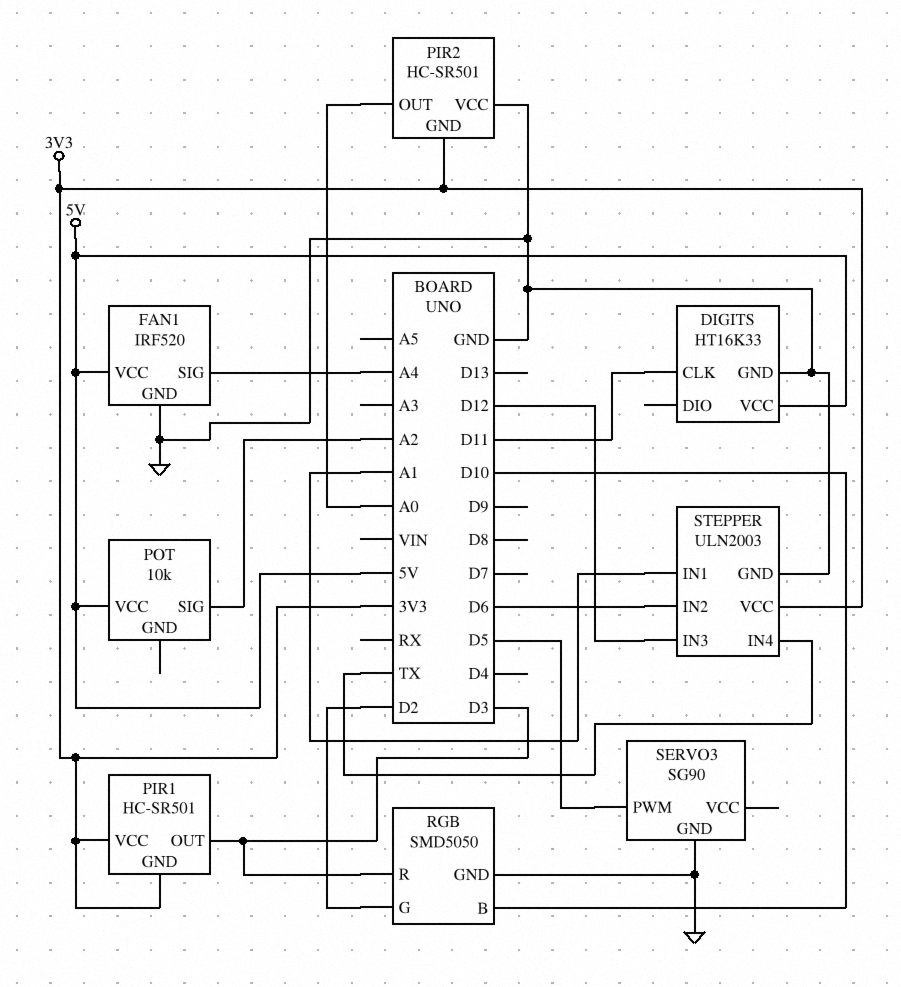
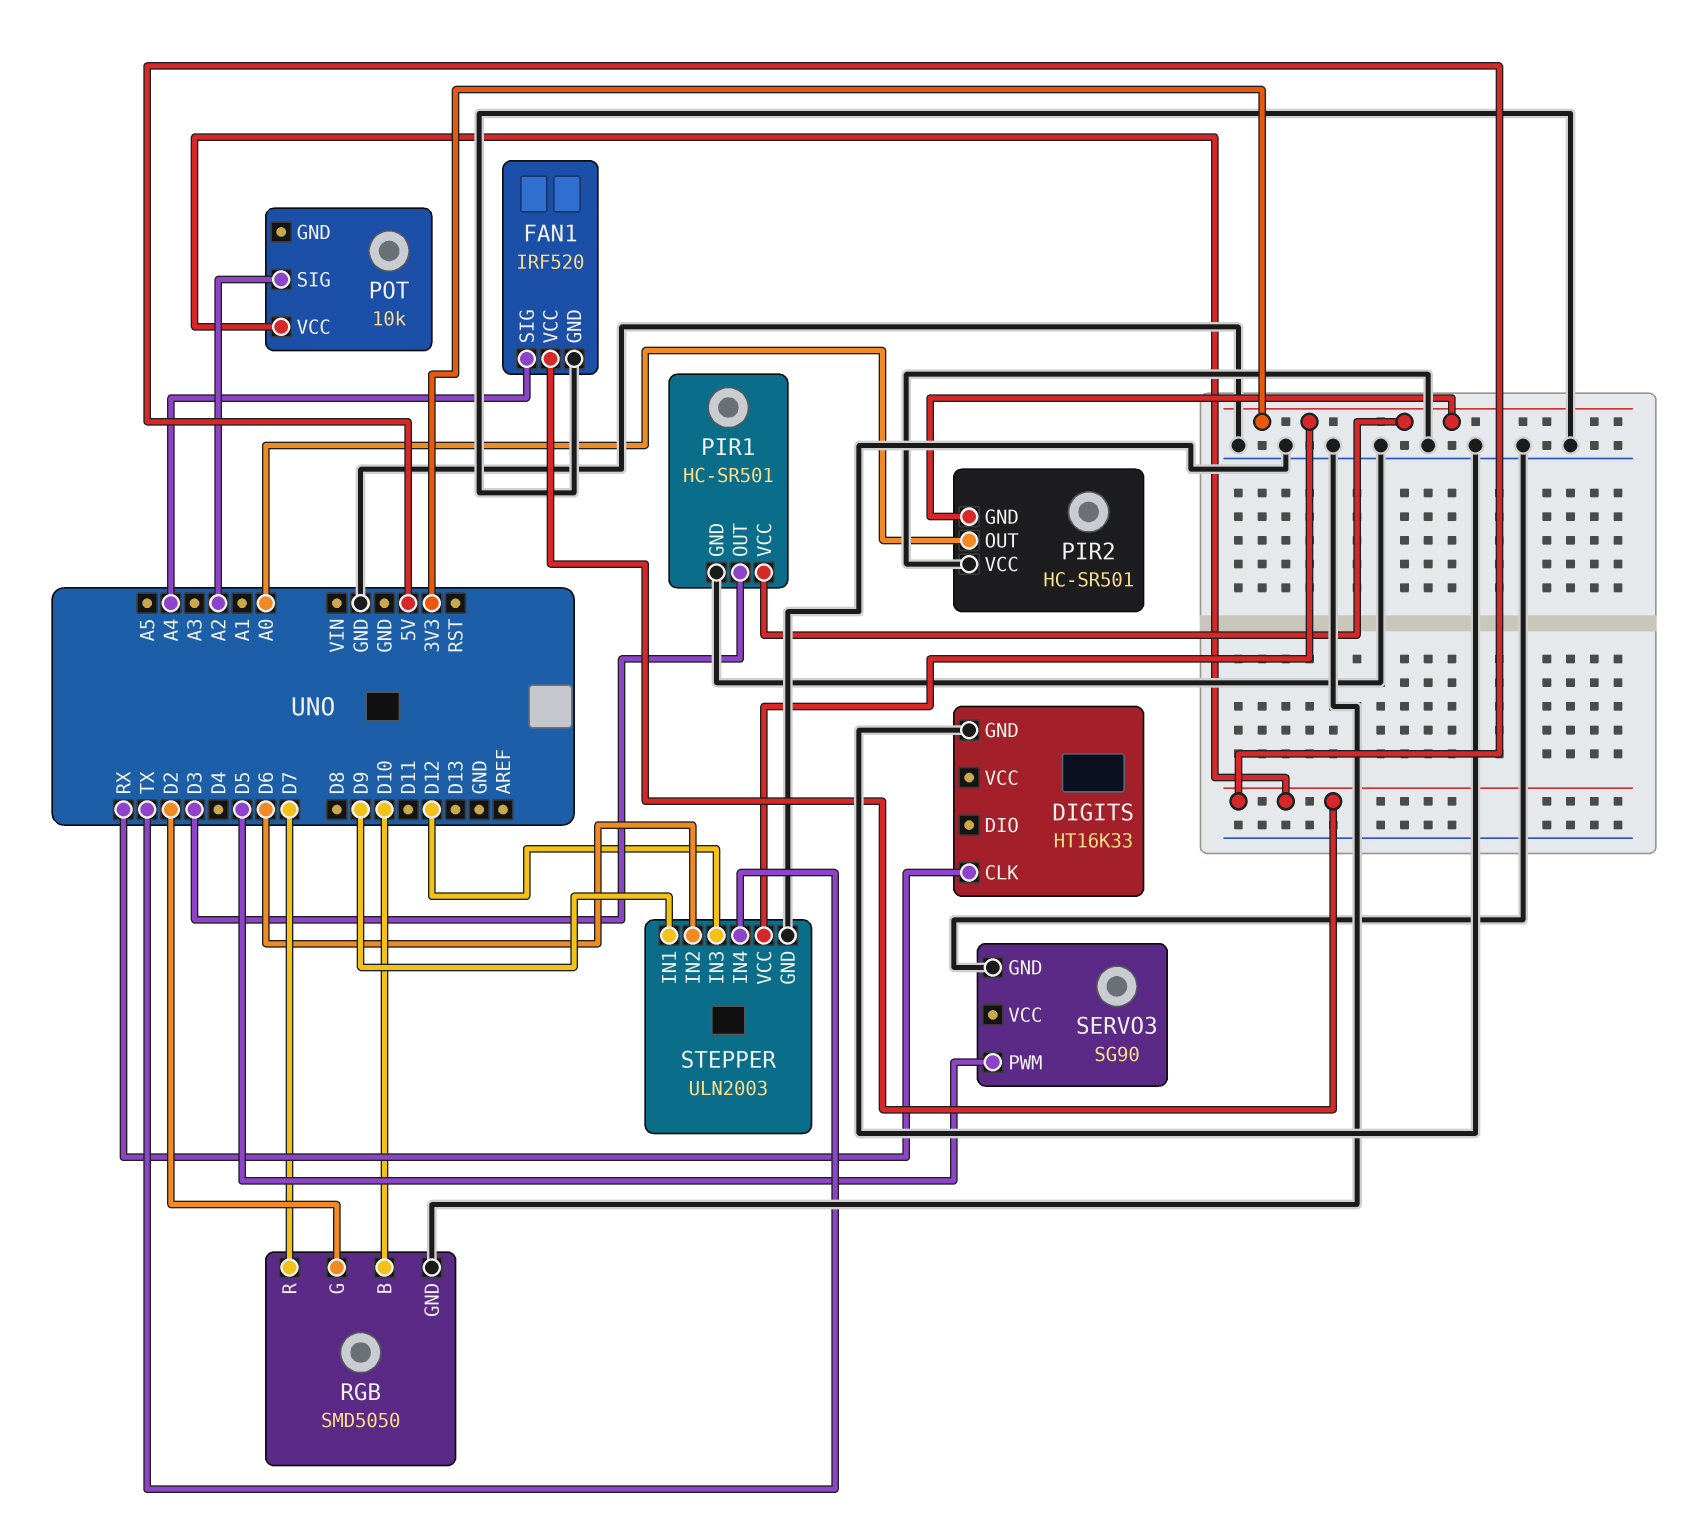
DIGITS pin CLK: D11 -> RX
DIGITS pin VCC: 5V -> none
PIR1 pin GND: 3V3 -> GND
RGB pin R: D3 -> D7
STEPPER pin IN1: A1 -> D9

